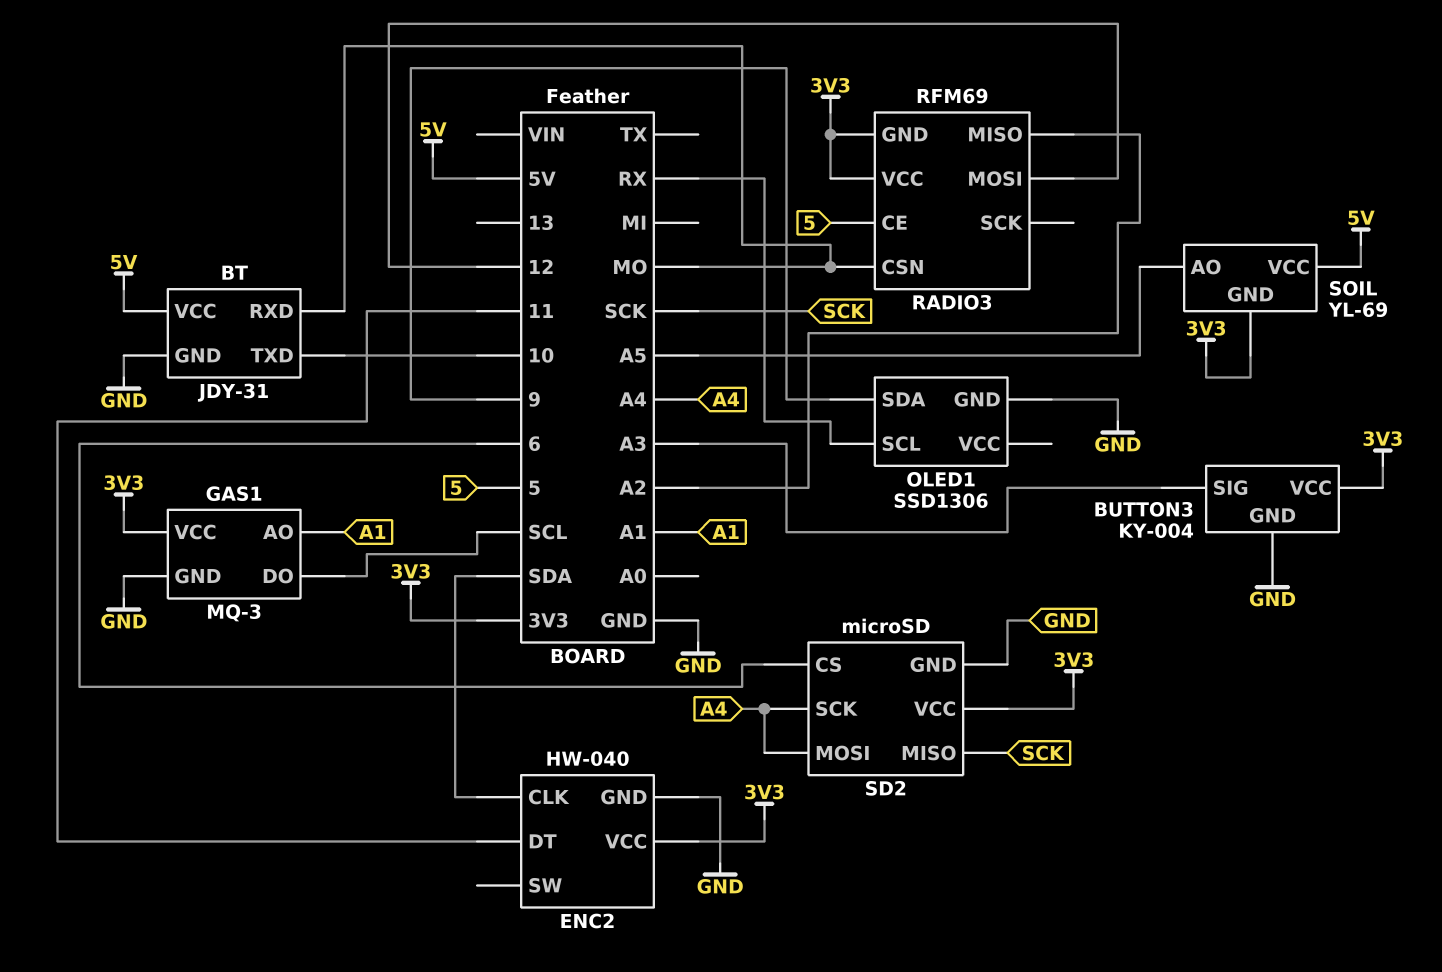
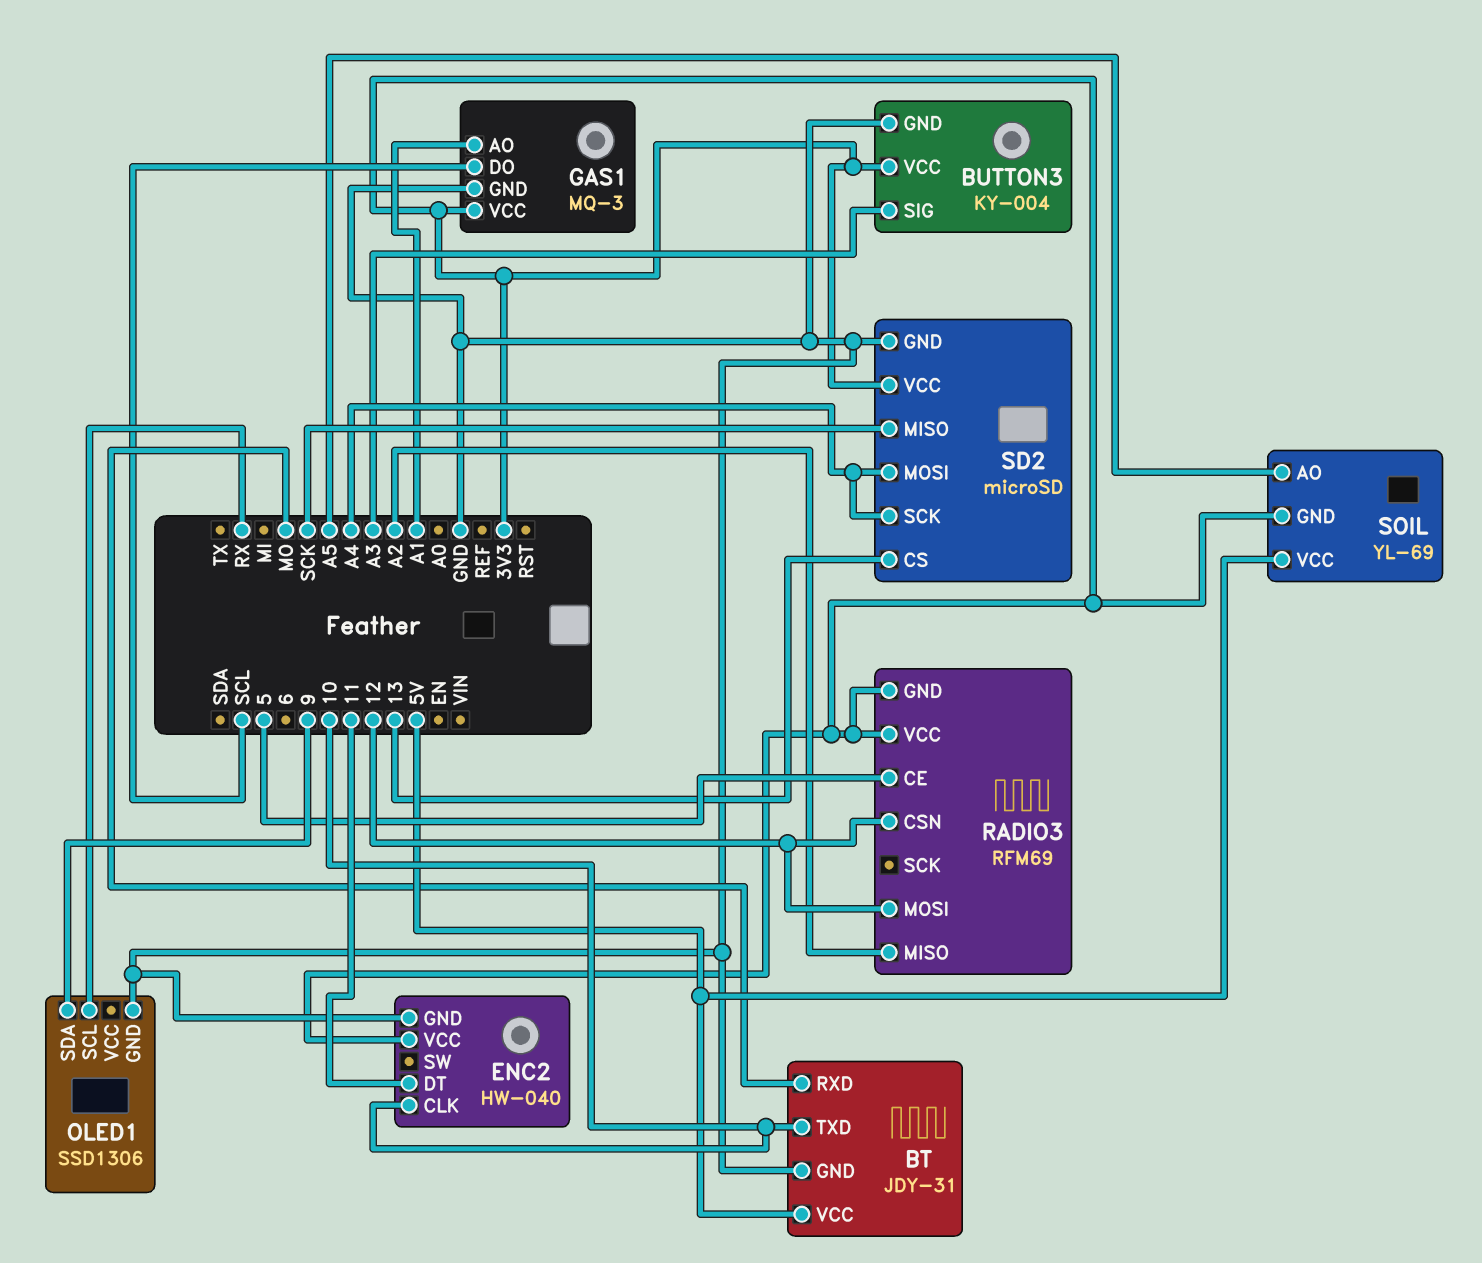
ENC2 pin CLK: SDA -> 10
RADIO3 pin CSN: MO -> 12
SD2 pin CS: 6 -> 13

